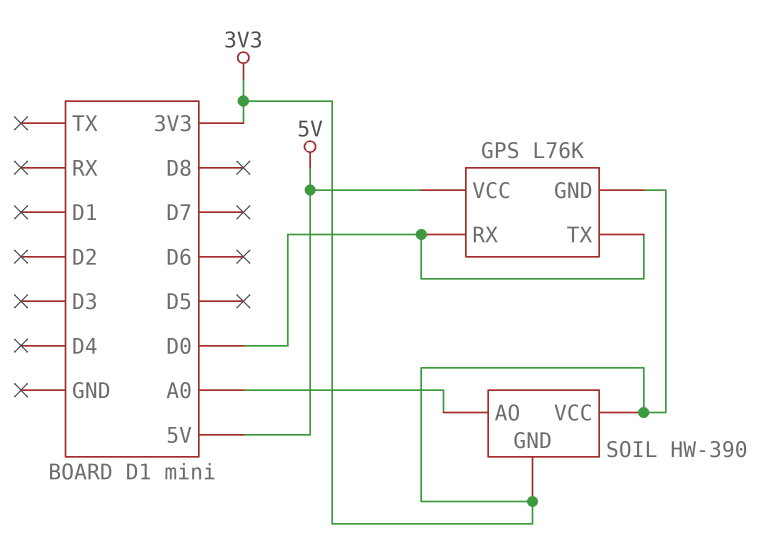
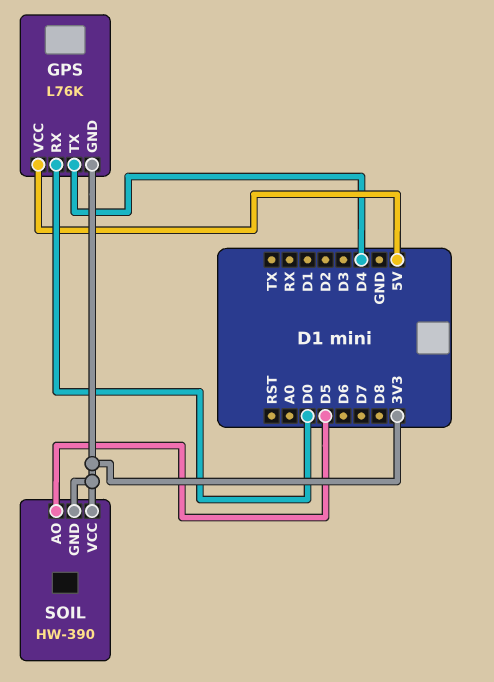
GPS pin TX: D0 -> D4
SOIL pin AO: A0 -> D5

